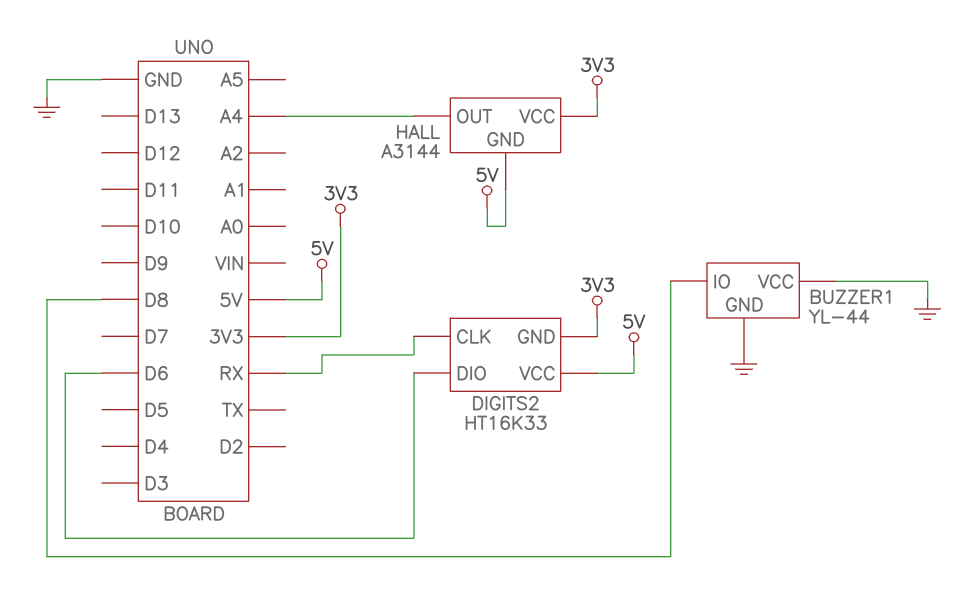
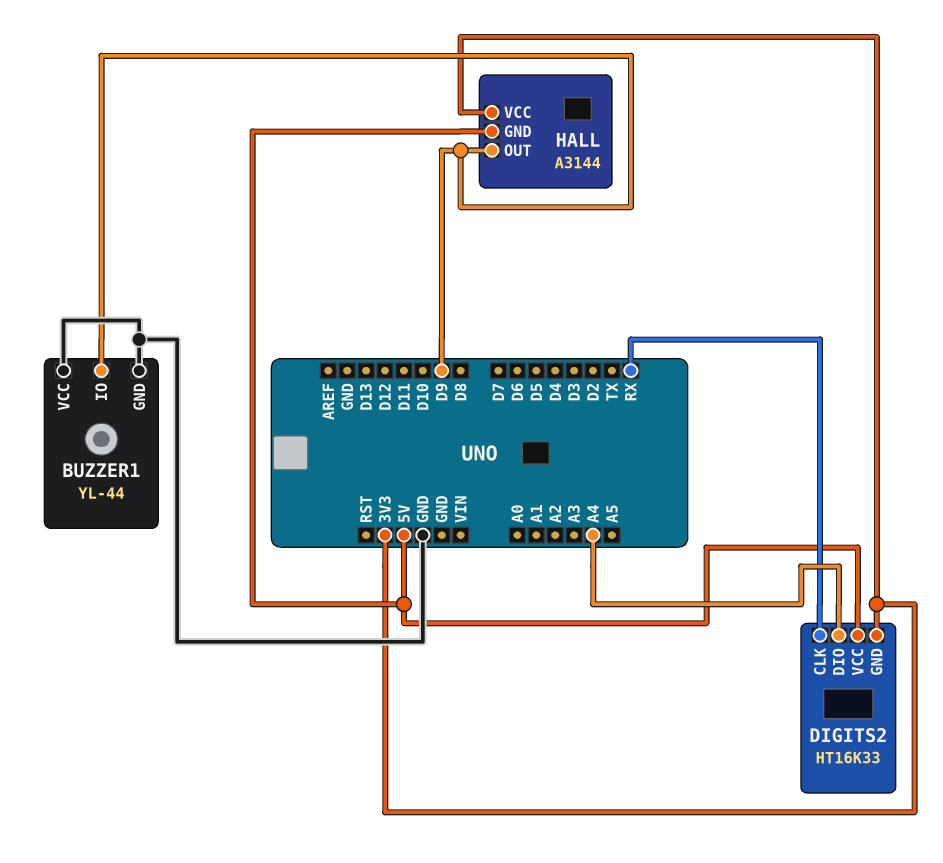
BUZZER1 pin IO: D8 -> D9
DIGITS2 pin DIO: D6 -> A4
HALL pin OUT: A4 -> D9

